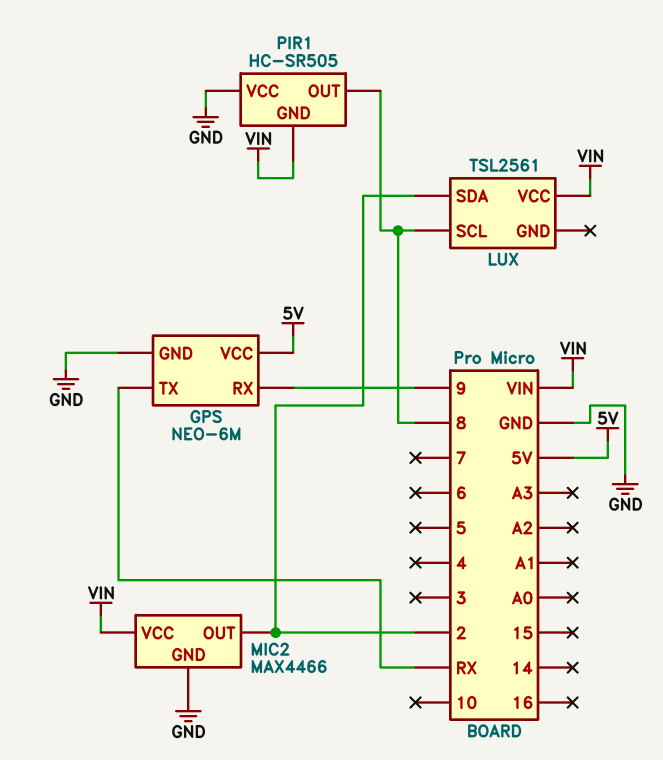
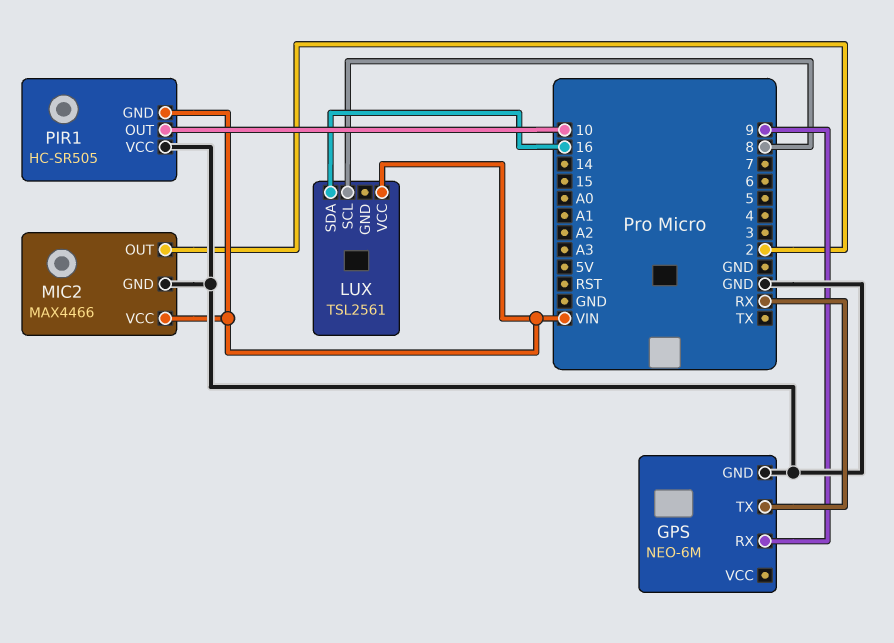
GPS pin VCC: 5V -> none
LUX pin SDA: 2 -> 16
PIR1 pin OUT: 8 -> 10

